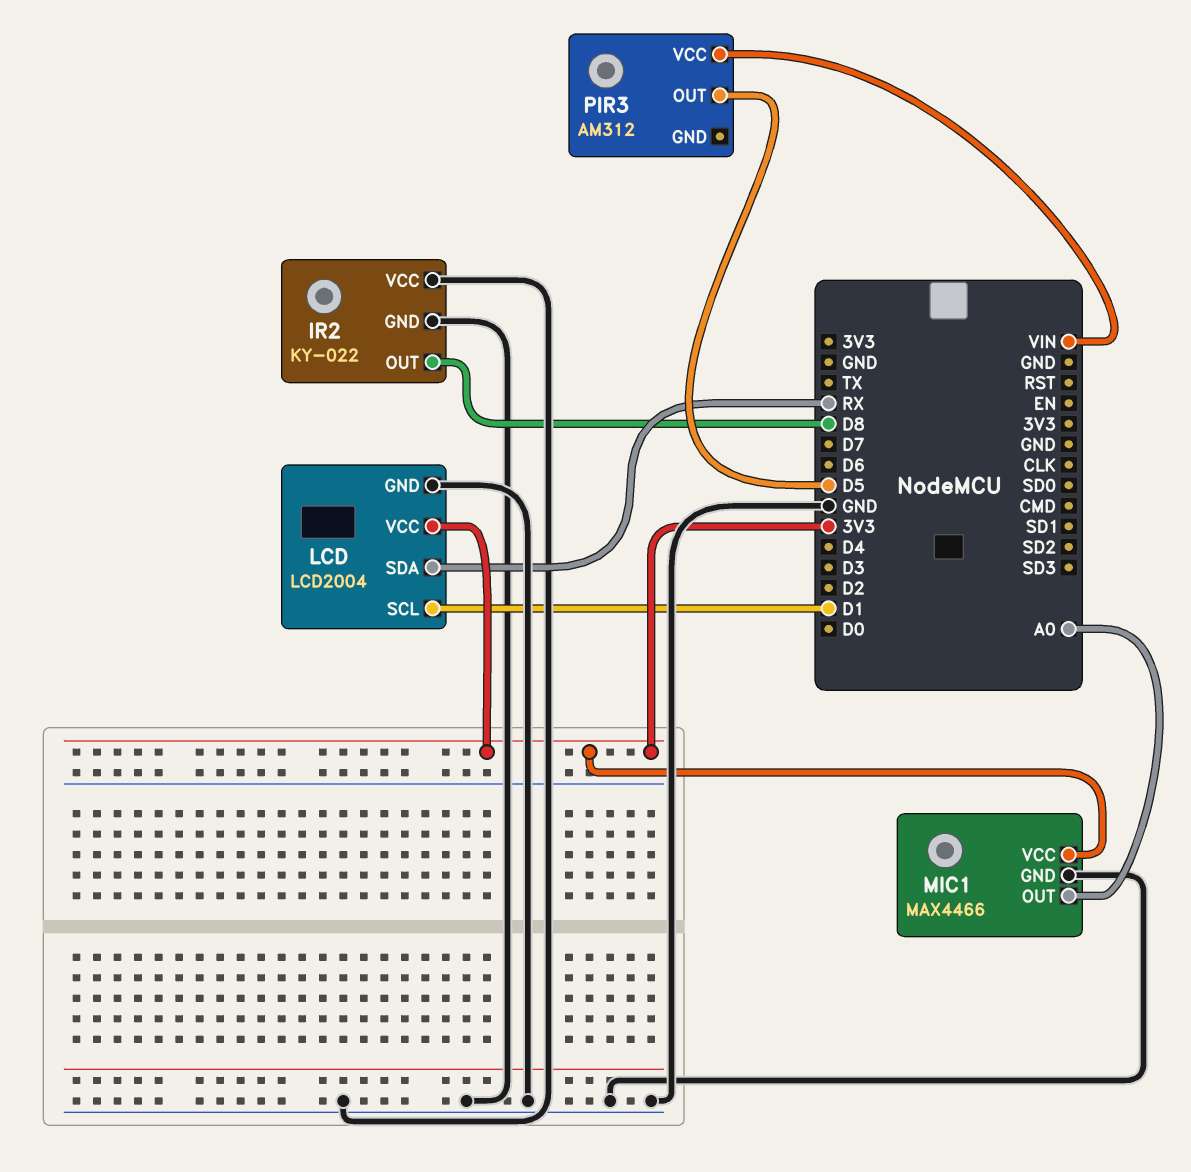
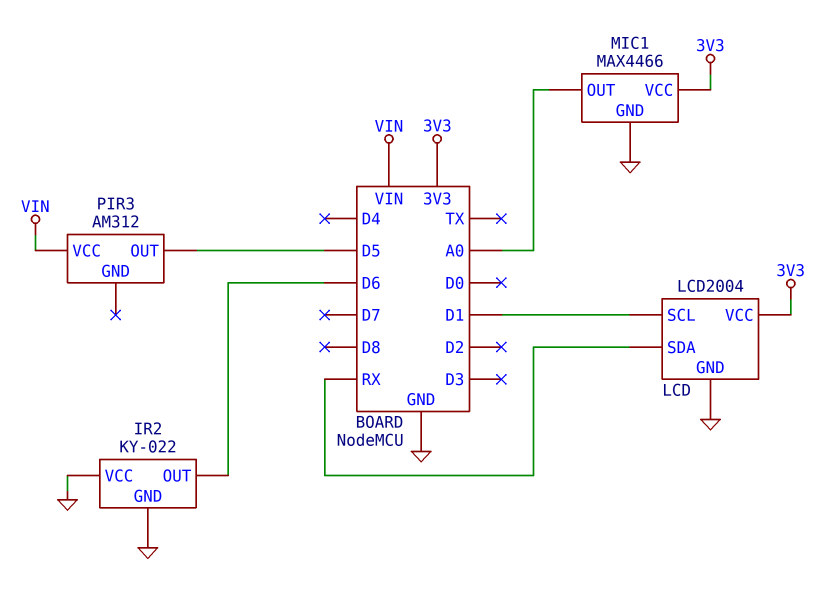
IR2 pin OUT: D8 -> D6

